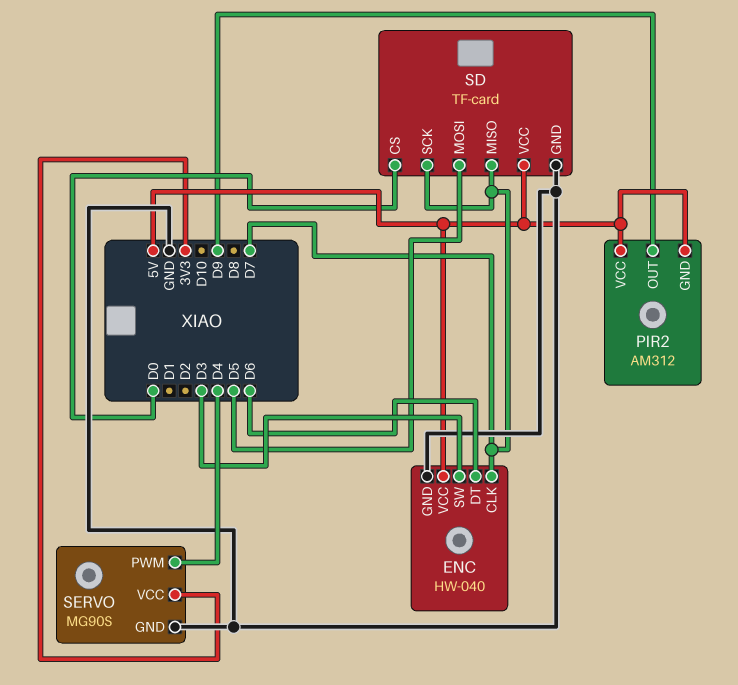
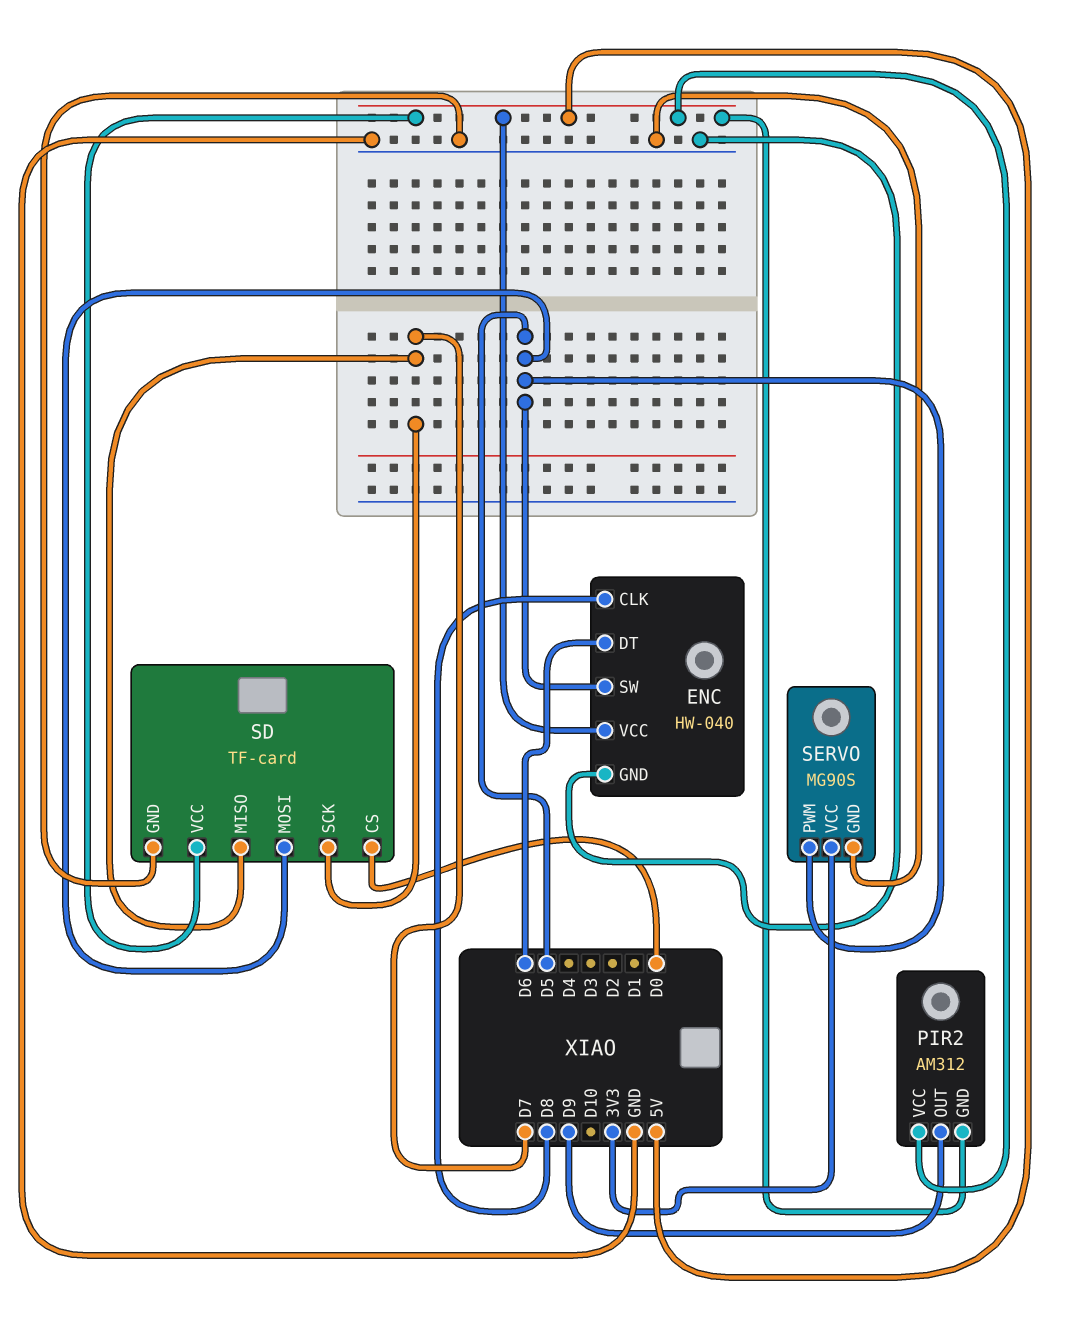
ENC pin CLK: D7 -> D8
ENC pin SW: D3 -> D5
SERVO pin PWM: D4 -> D5

